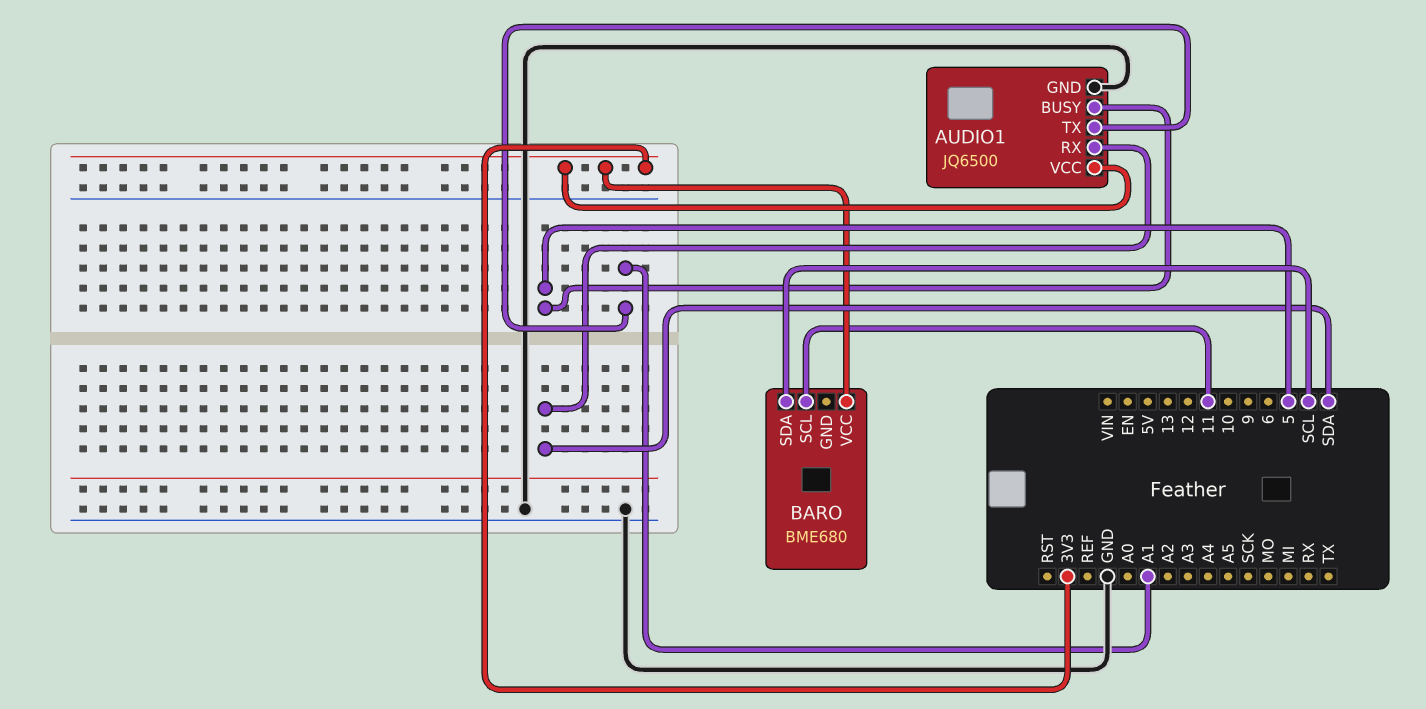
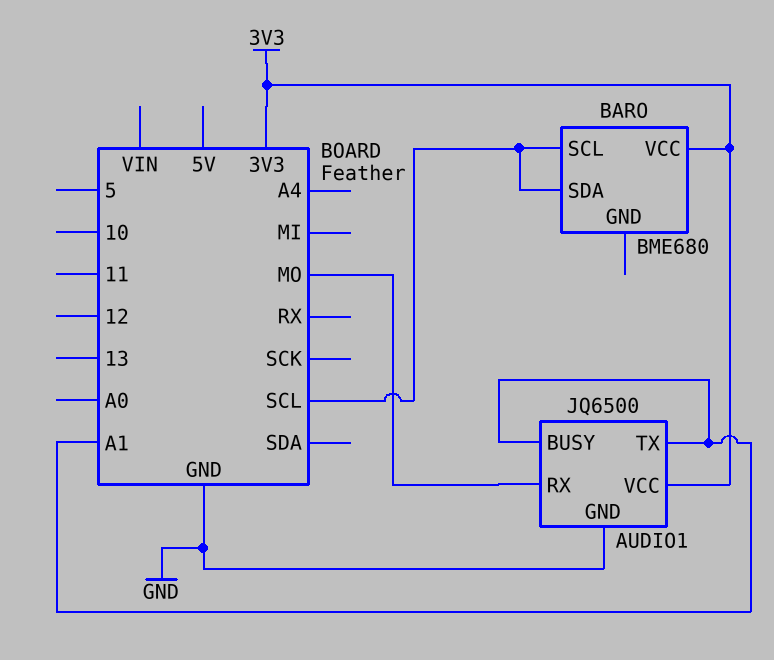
AUDIO1 pin BUSY: 5 -> A1
AUDIO1 pin RX: SDA -> MO
BARO pin SCL: 11 -> SCL

